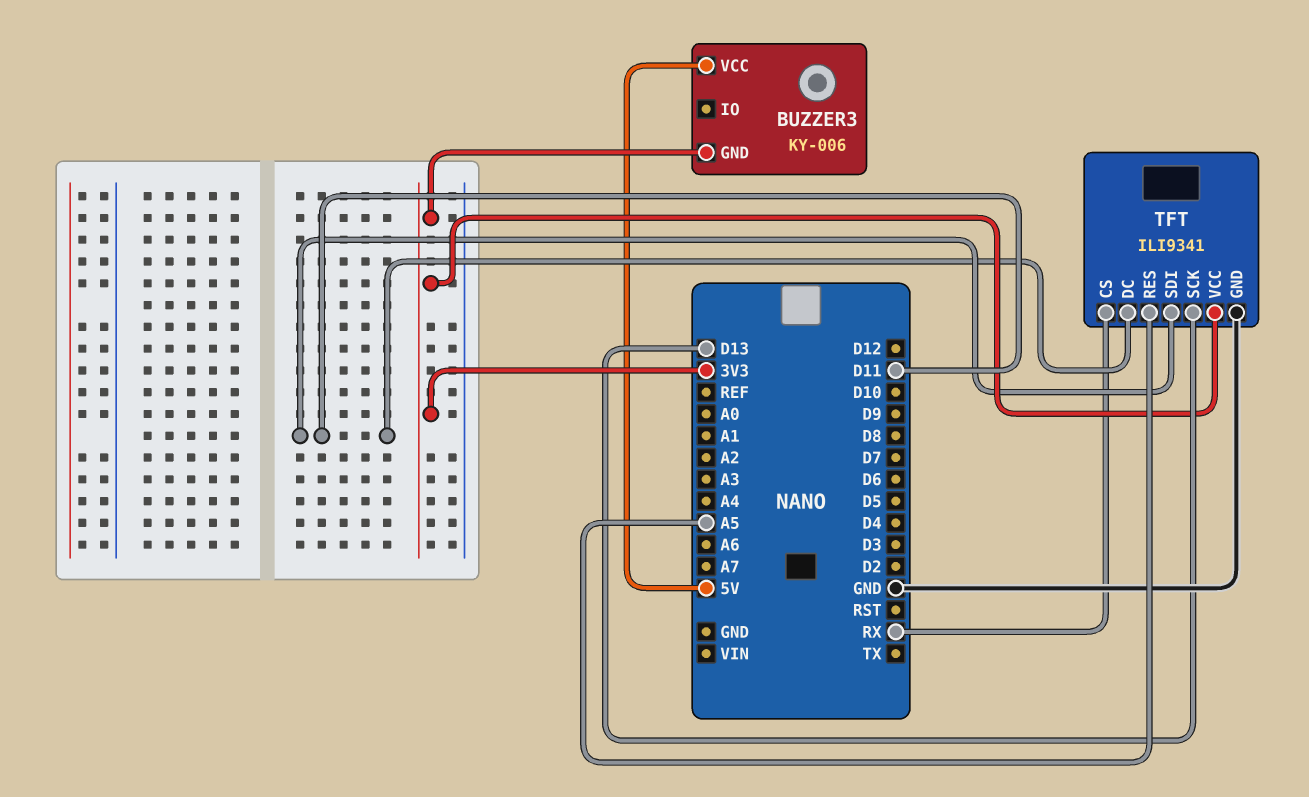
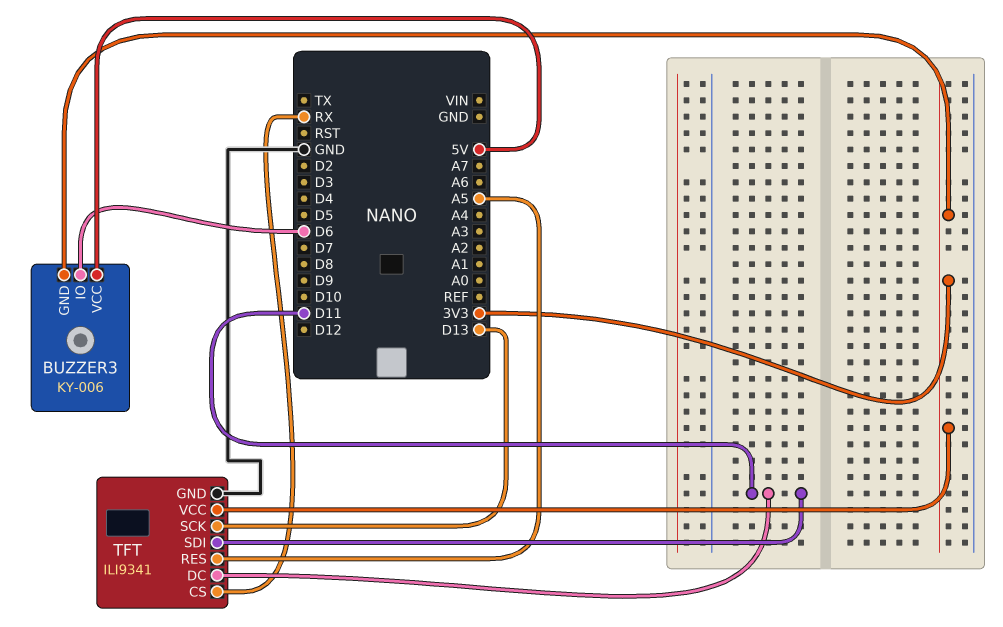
BUZZER3 pin IO: none -> D6

